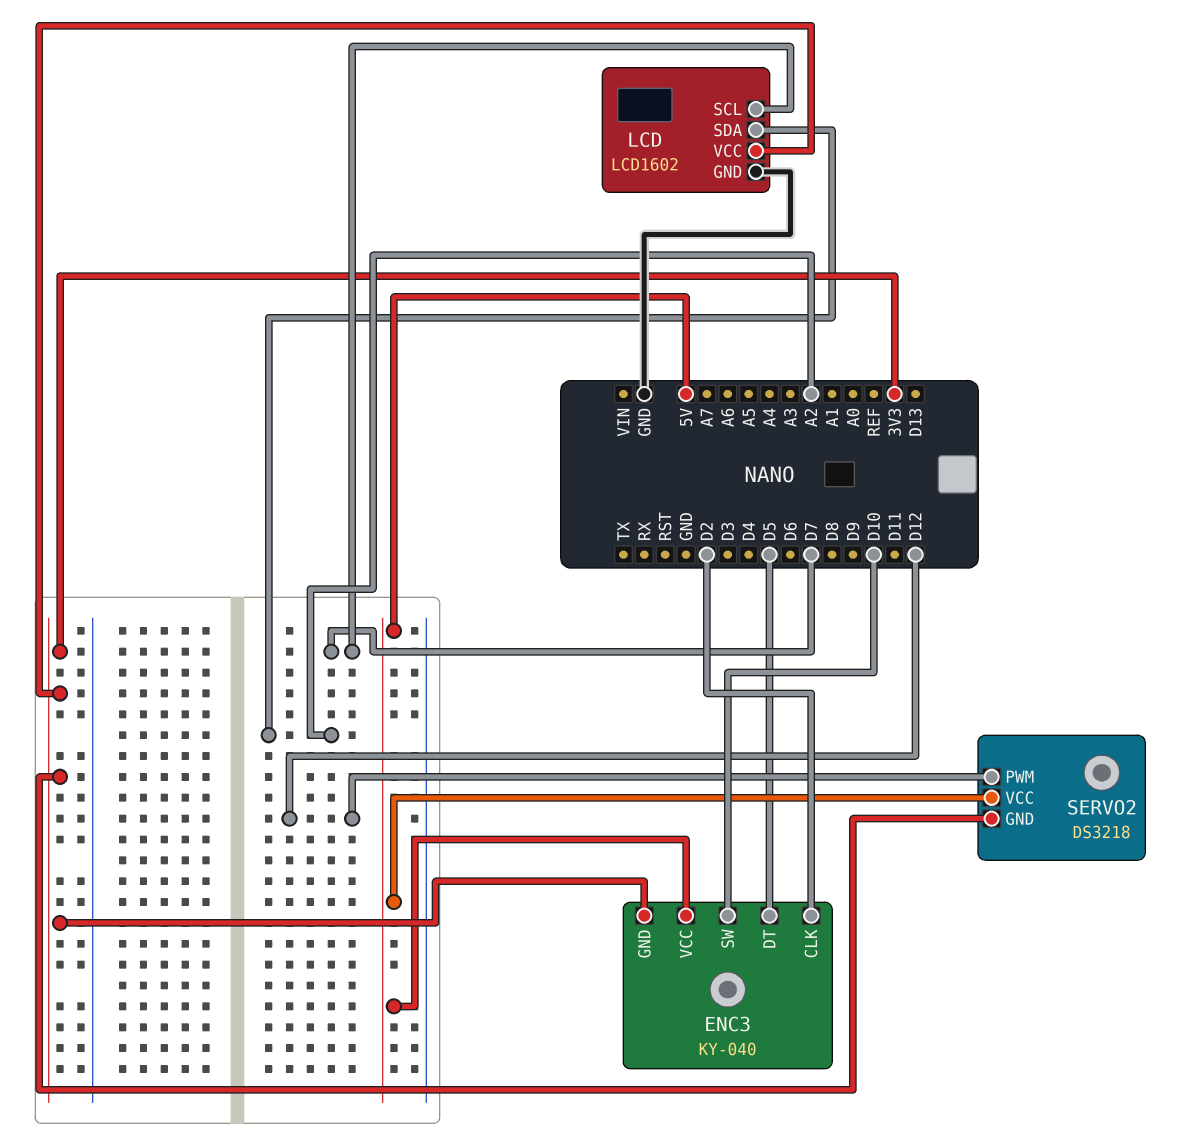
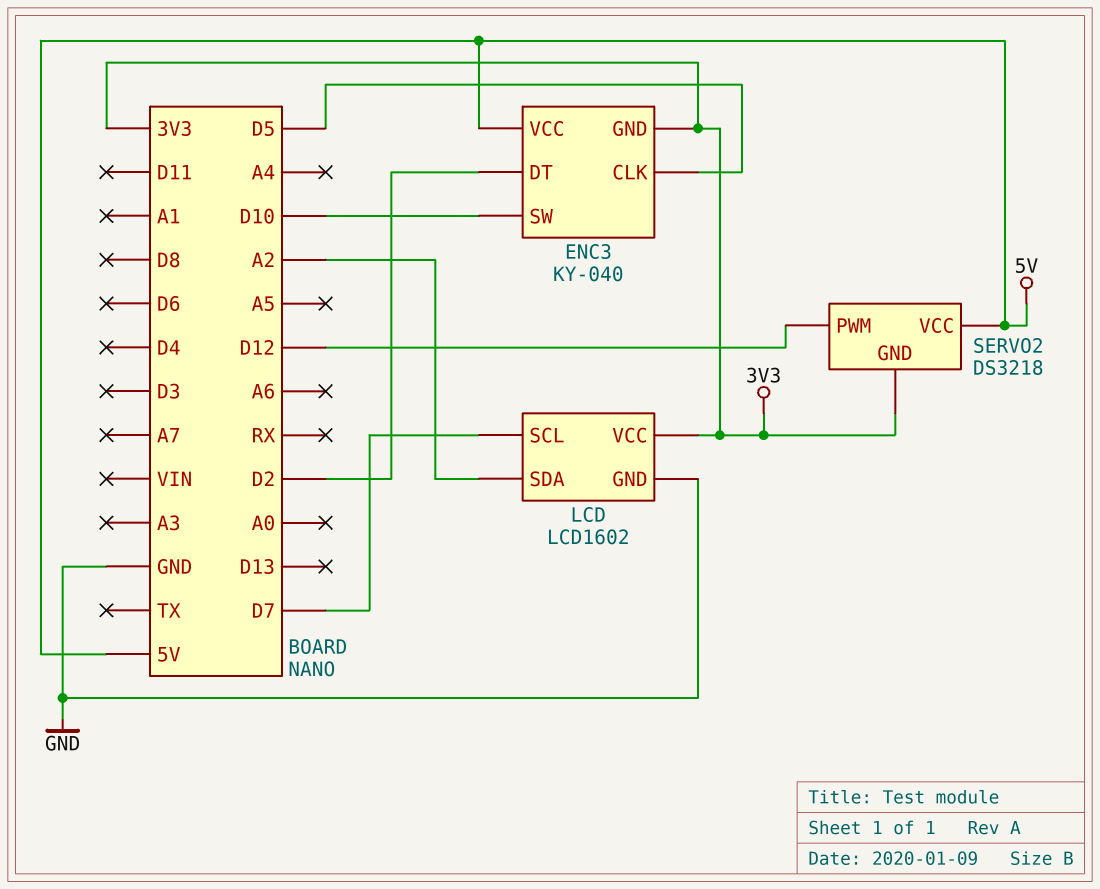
ENC3 pin CLK: D2 -> D5
ENC3 pin DT: D5 -> D2

